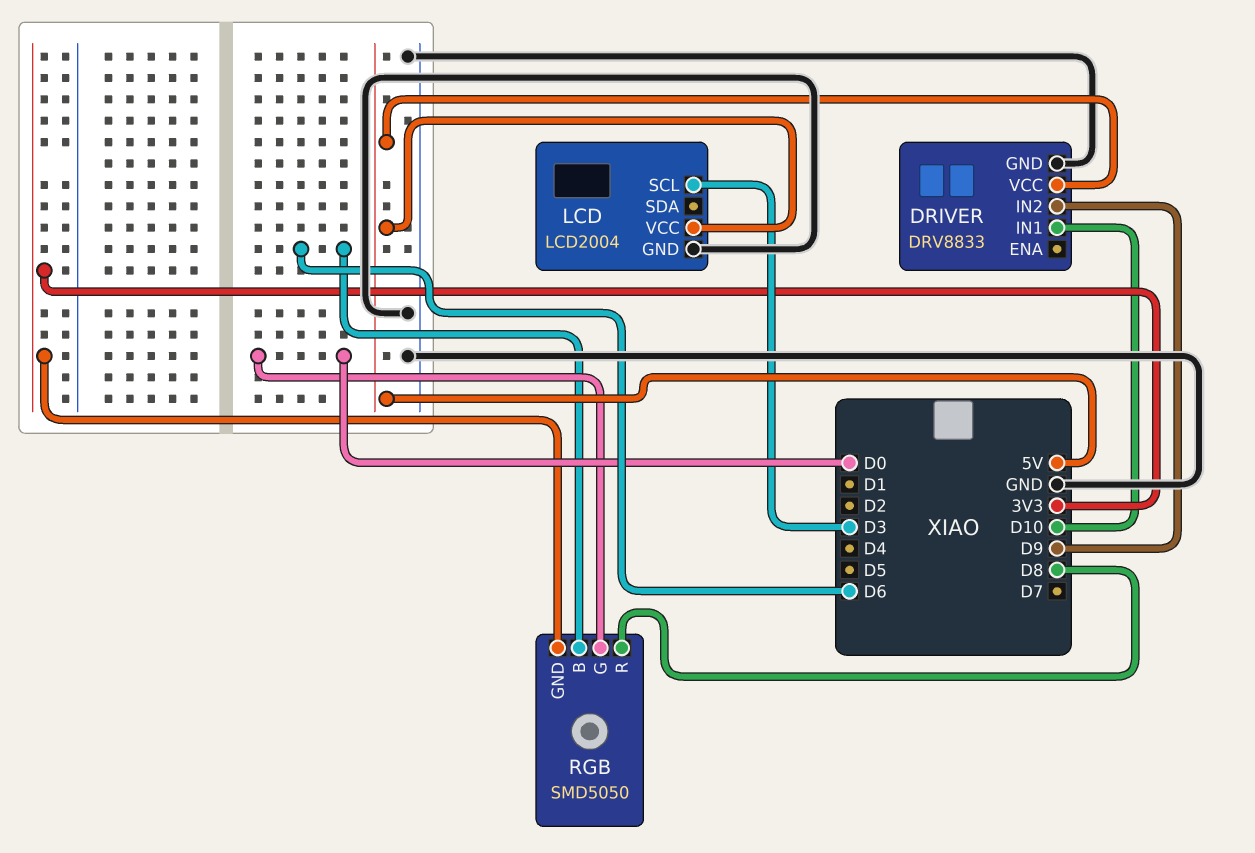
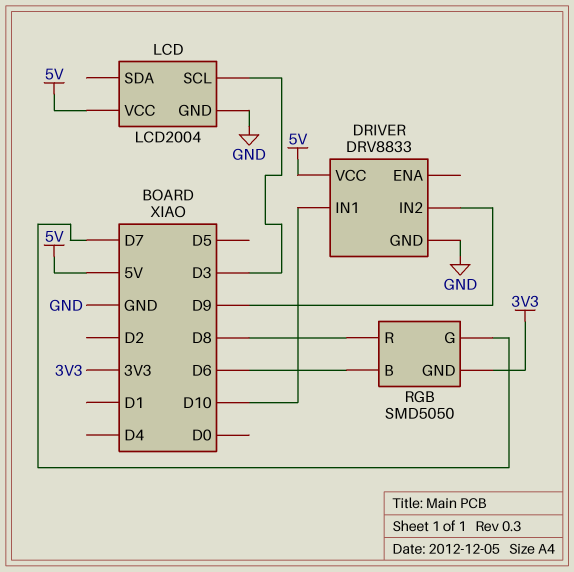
RGB pin G: D0 -> D7

